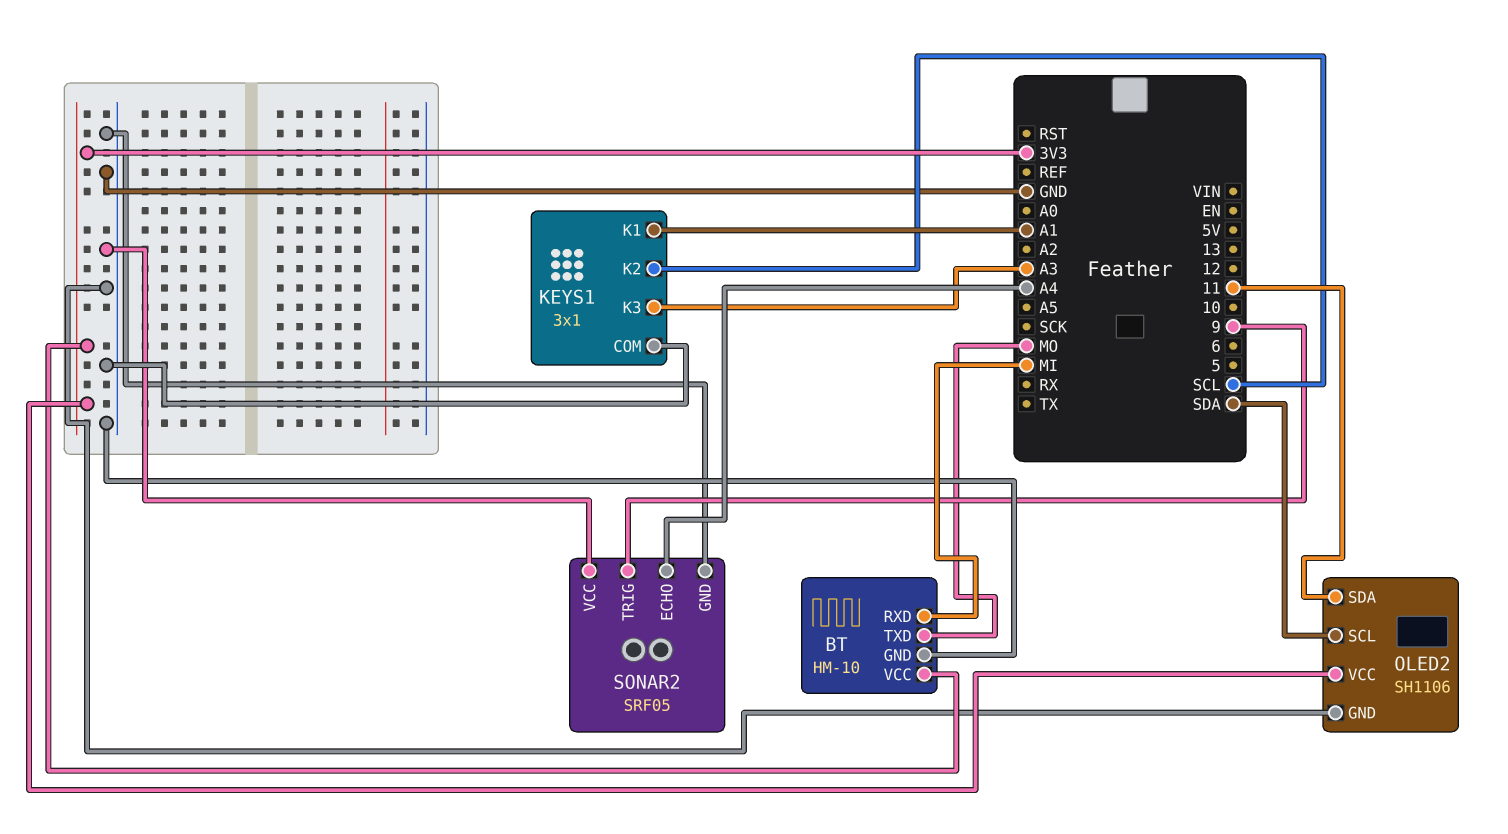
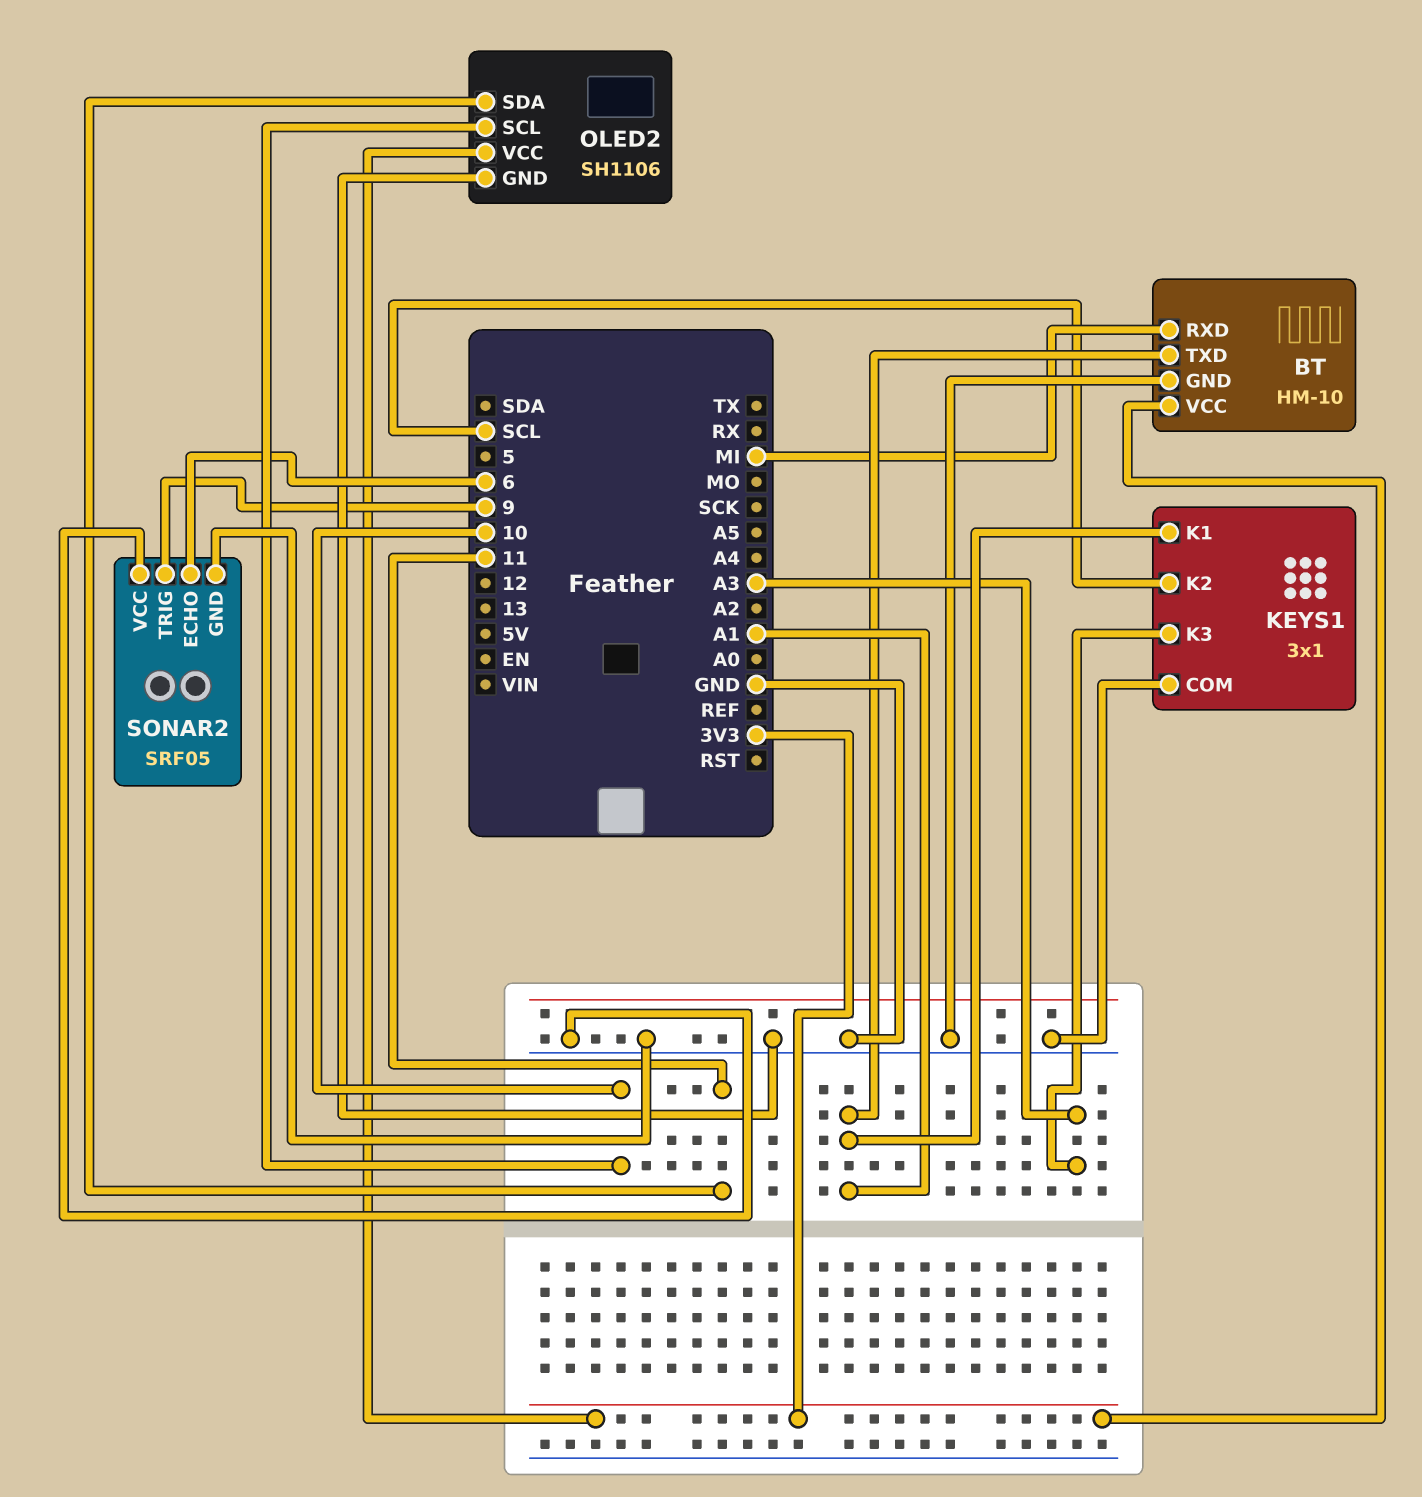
BT pin TXD: MO -> A1
OLED2 pin SCL: SDA -> 10
SONAR2 pin ECHO: A4 -> 6

